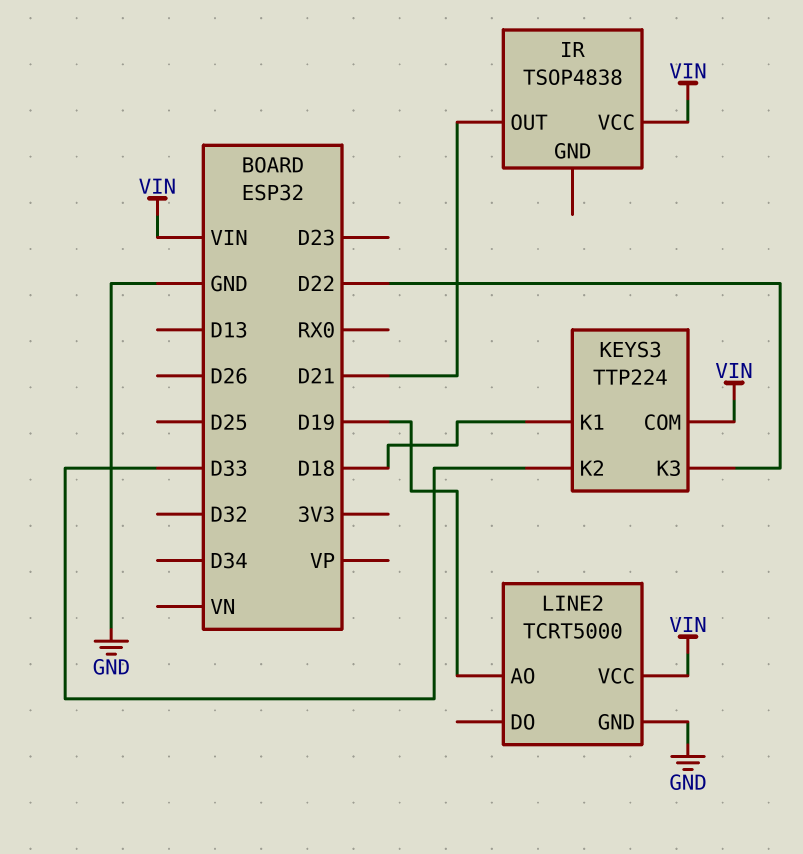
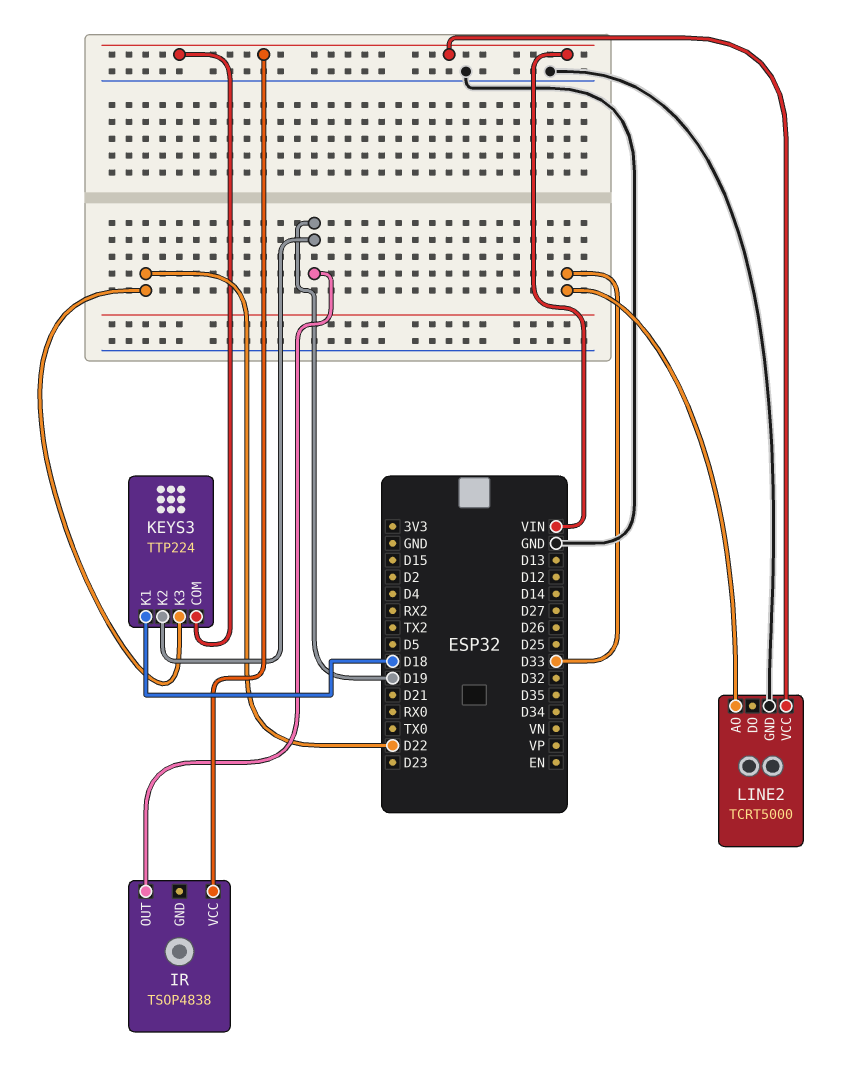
IR pin OUT: D21 -> D19
KEYS3 pin K2: D33 -> D19
LINE2 pin AO: D19 -> D33

